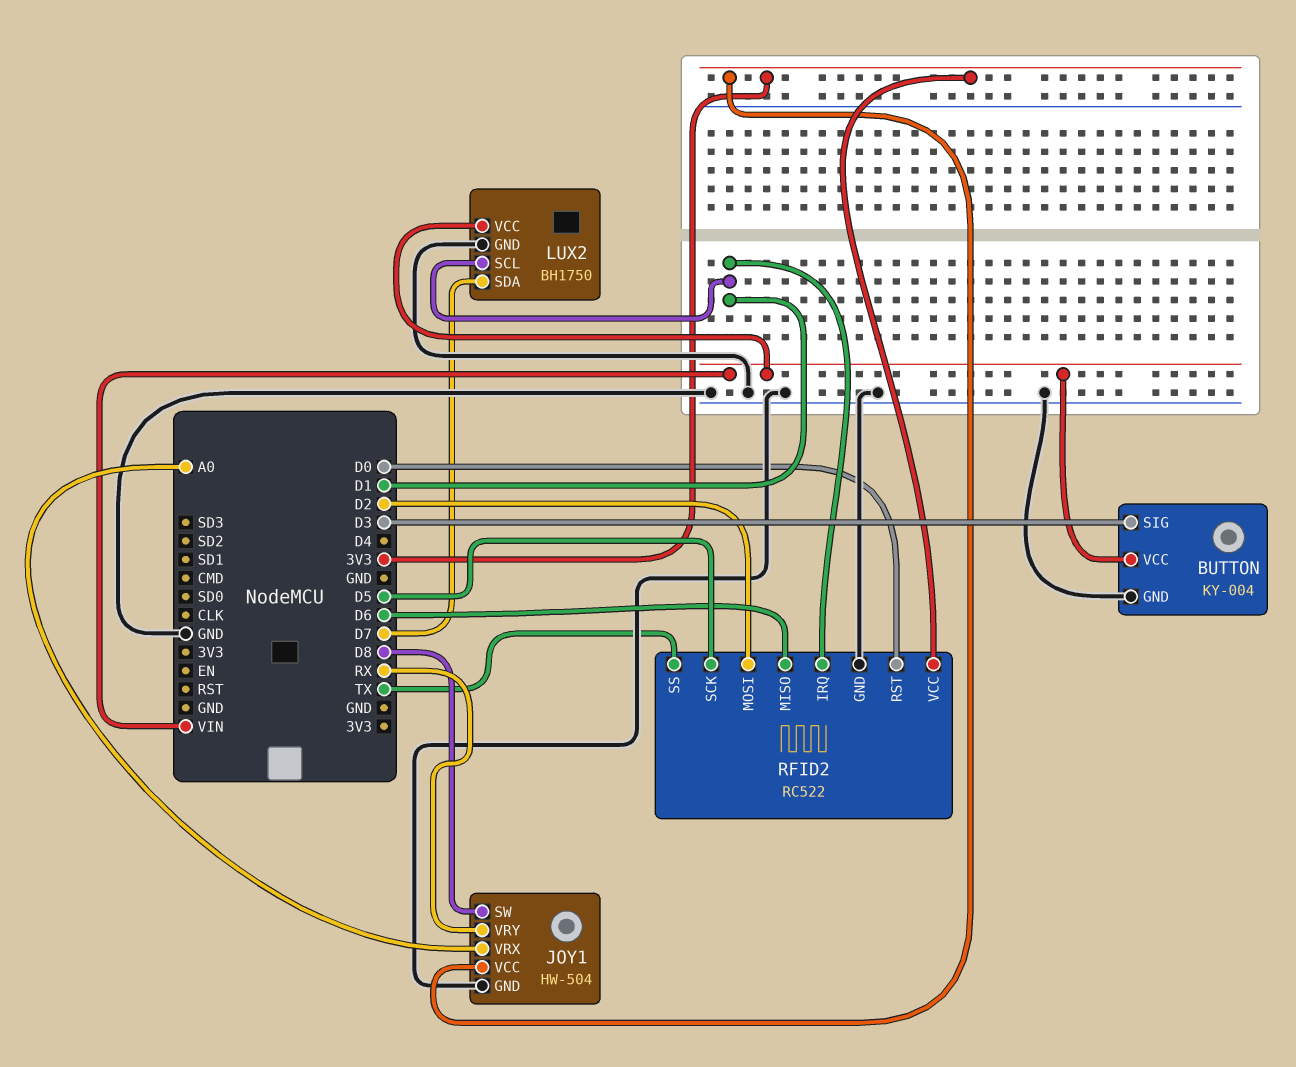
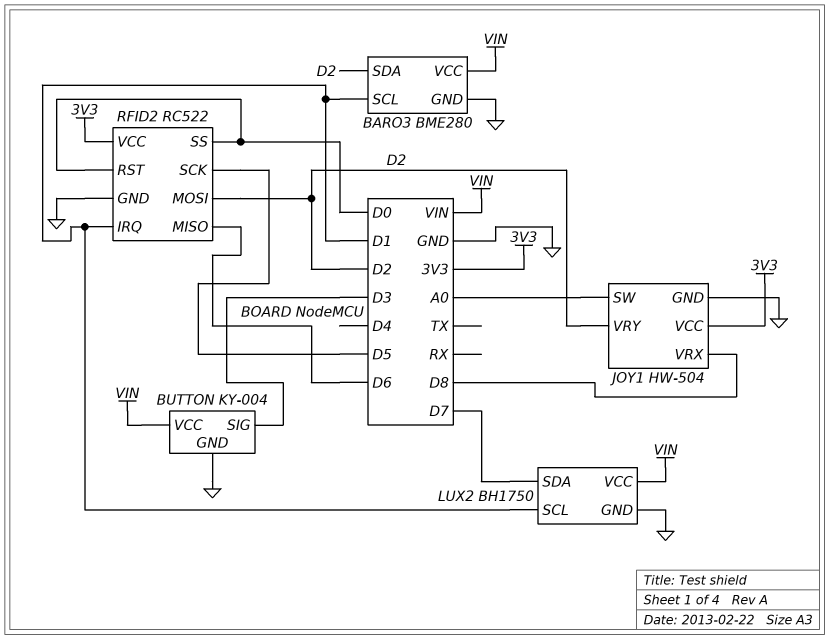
BARO3: none -> BME280
BARO3 pin GND: none -> GND
BARO3 pin SCL: none -> D1
BARO3 pin SDA: none -> D2
BARO3 pin VCC: none -> VIN
JOY1 pin SW: D8 -> A0
JOY1 pin VRX: A0 -> D8
JOY1 pin VRY: RX -> D2
RFID2 pin SS: TX -> D0

